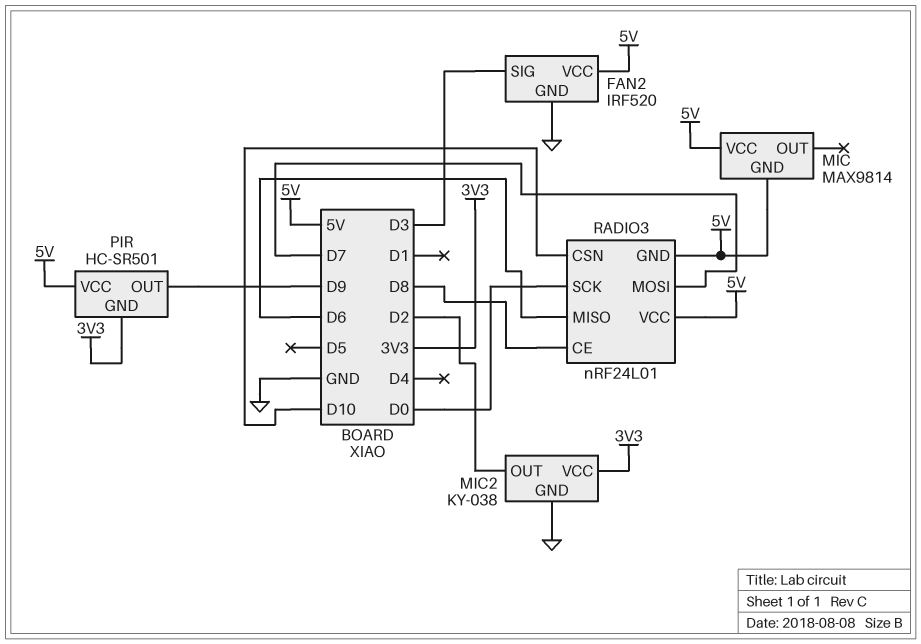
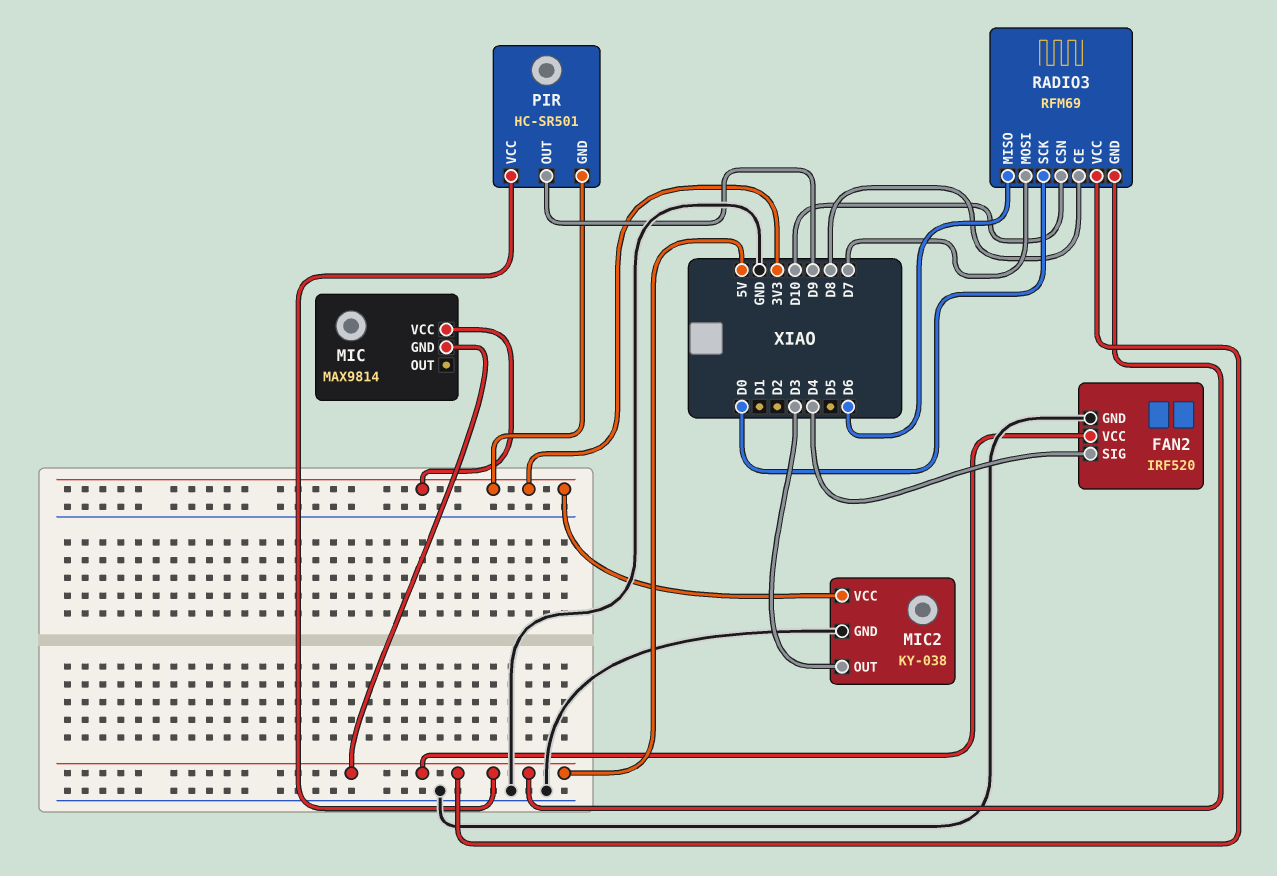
FAN2 pin SIG: D3 -> D4
MIC pin VCC: 5V -> 3V3
MIC2 pin OUT: D2 -> D3
RADIO3: nRF24L01 -> RFM69

